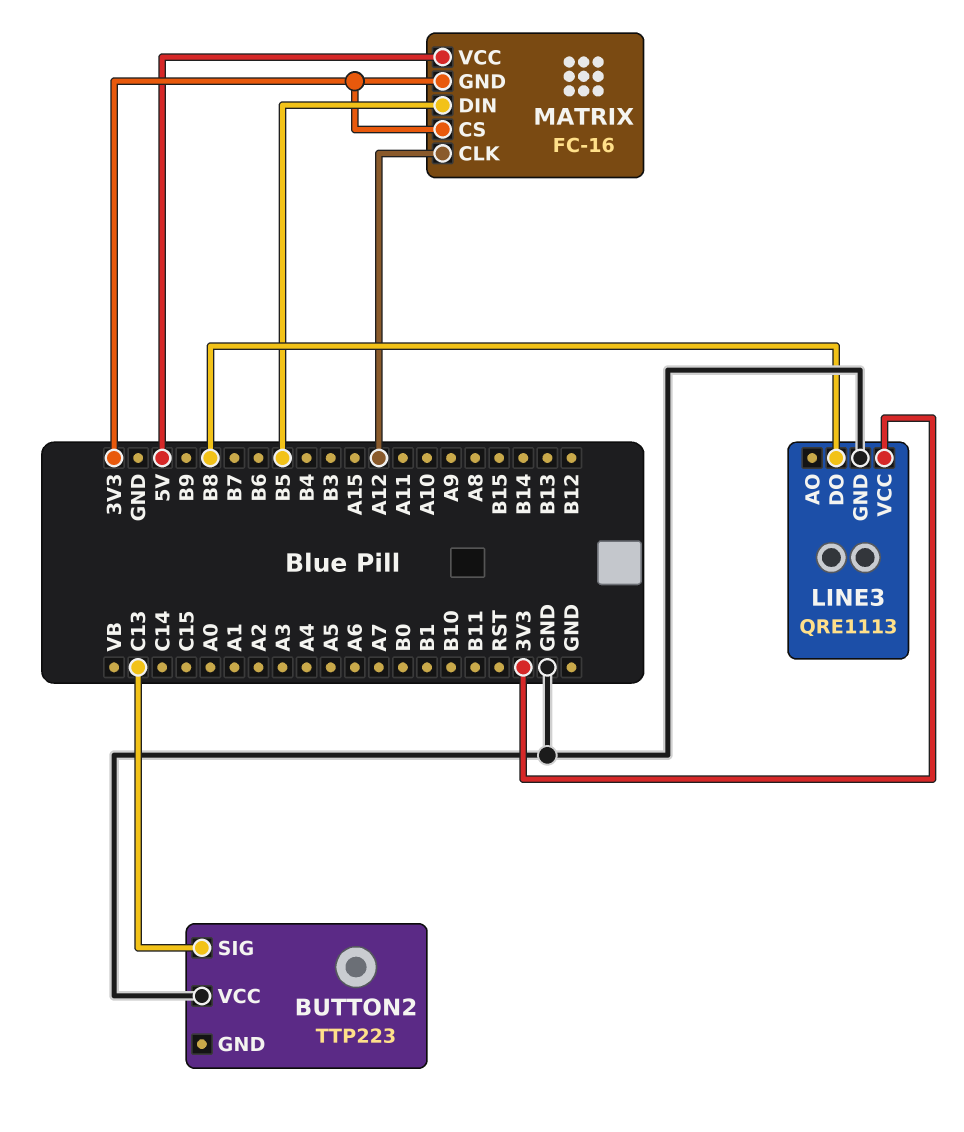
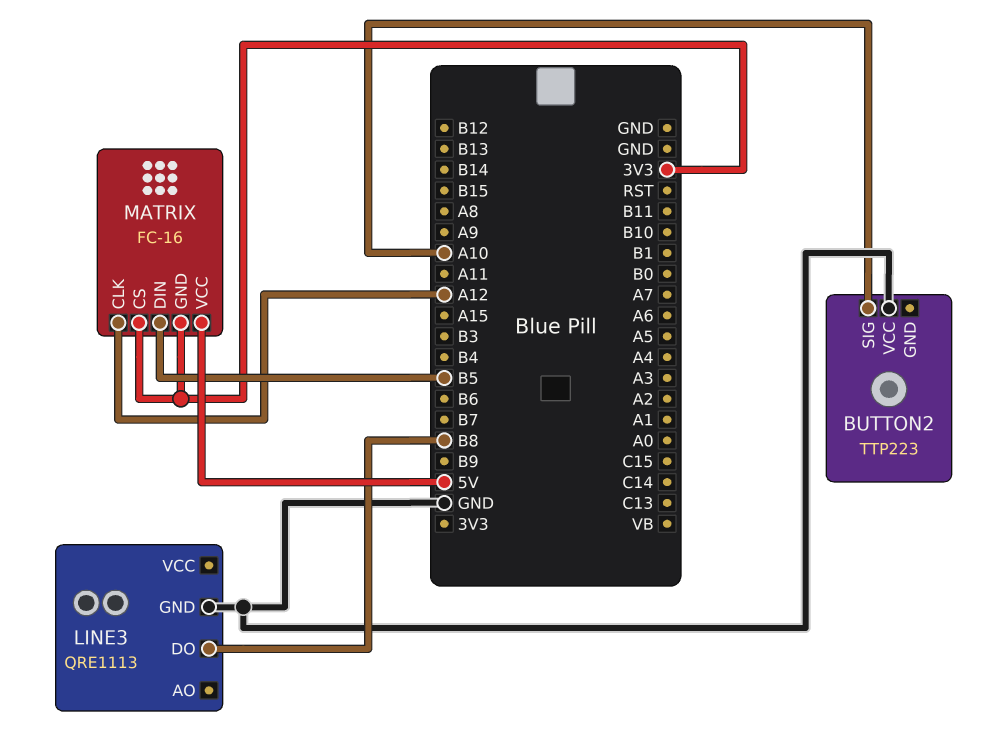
BUTTON2 pin SIG: C13 -> A10
LINE3 pin VCC: 3V3 -> none

